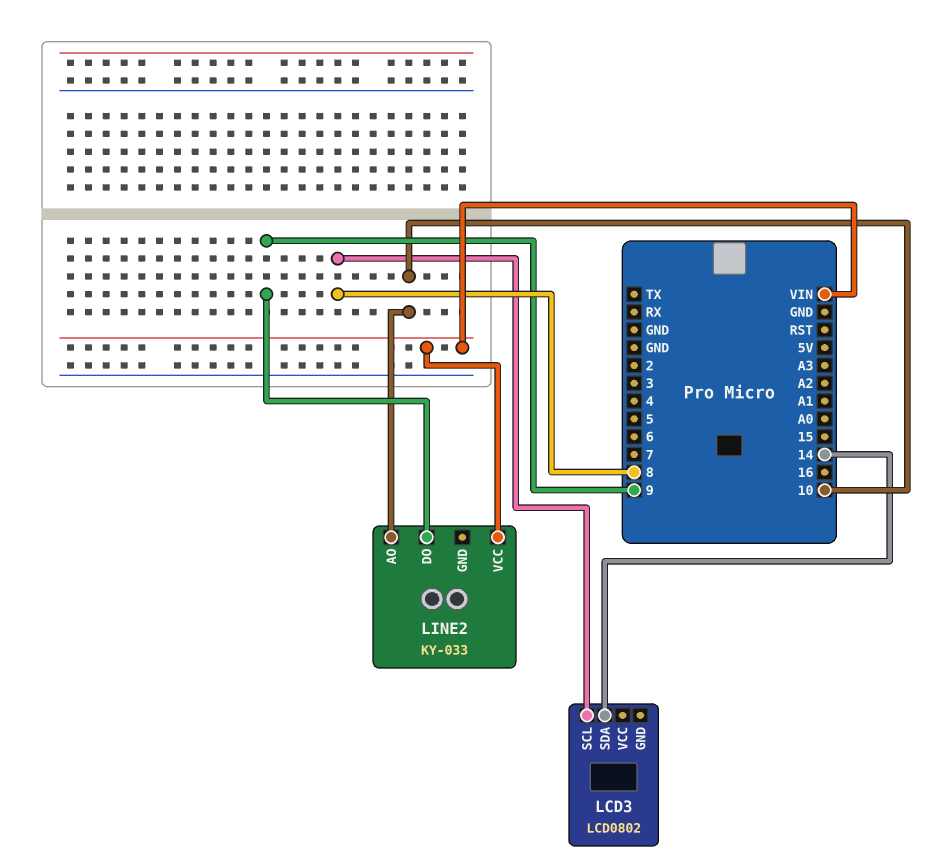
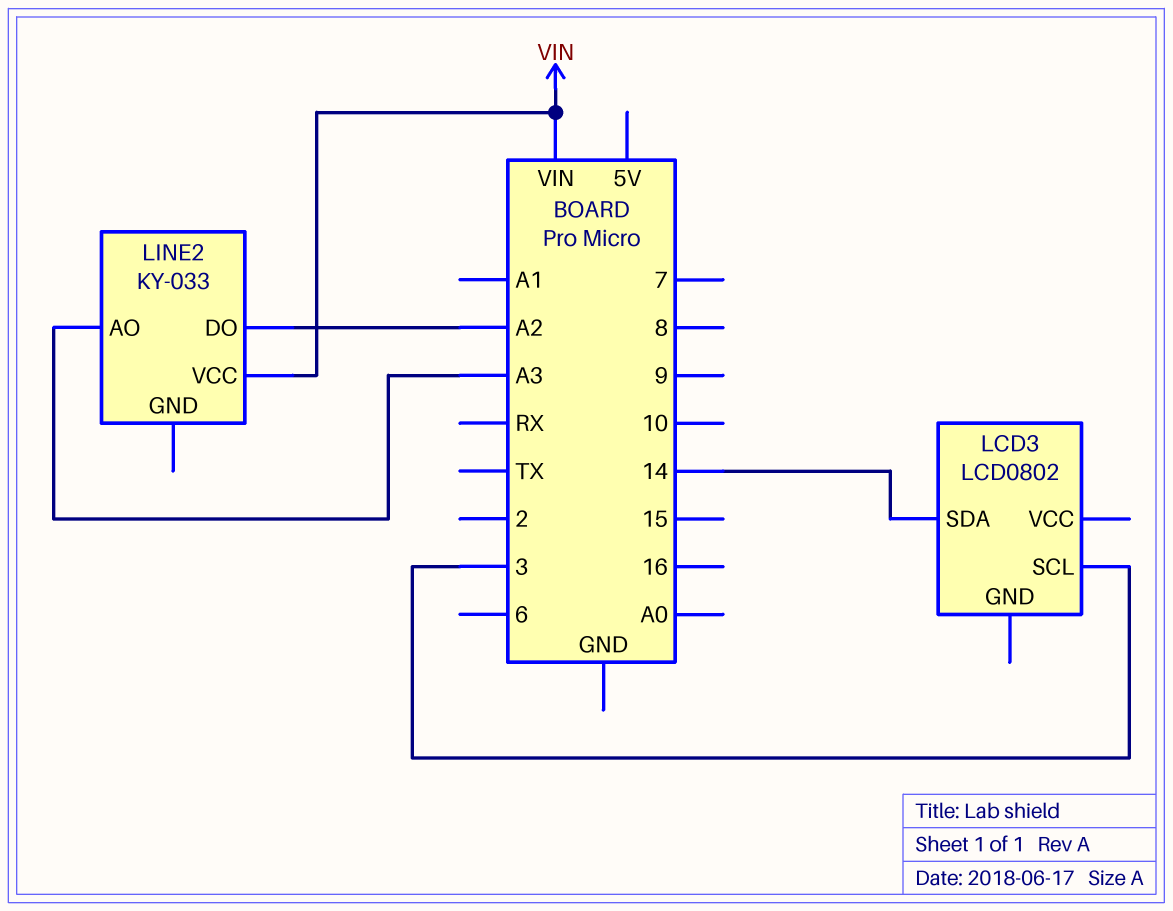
LCD3 pin SCL: 8 -> 3
LINE2 pin AO: 10 -> A3
LINE2 pin DO: 9 -> A2

